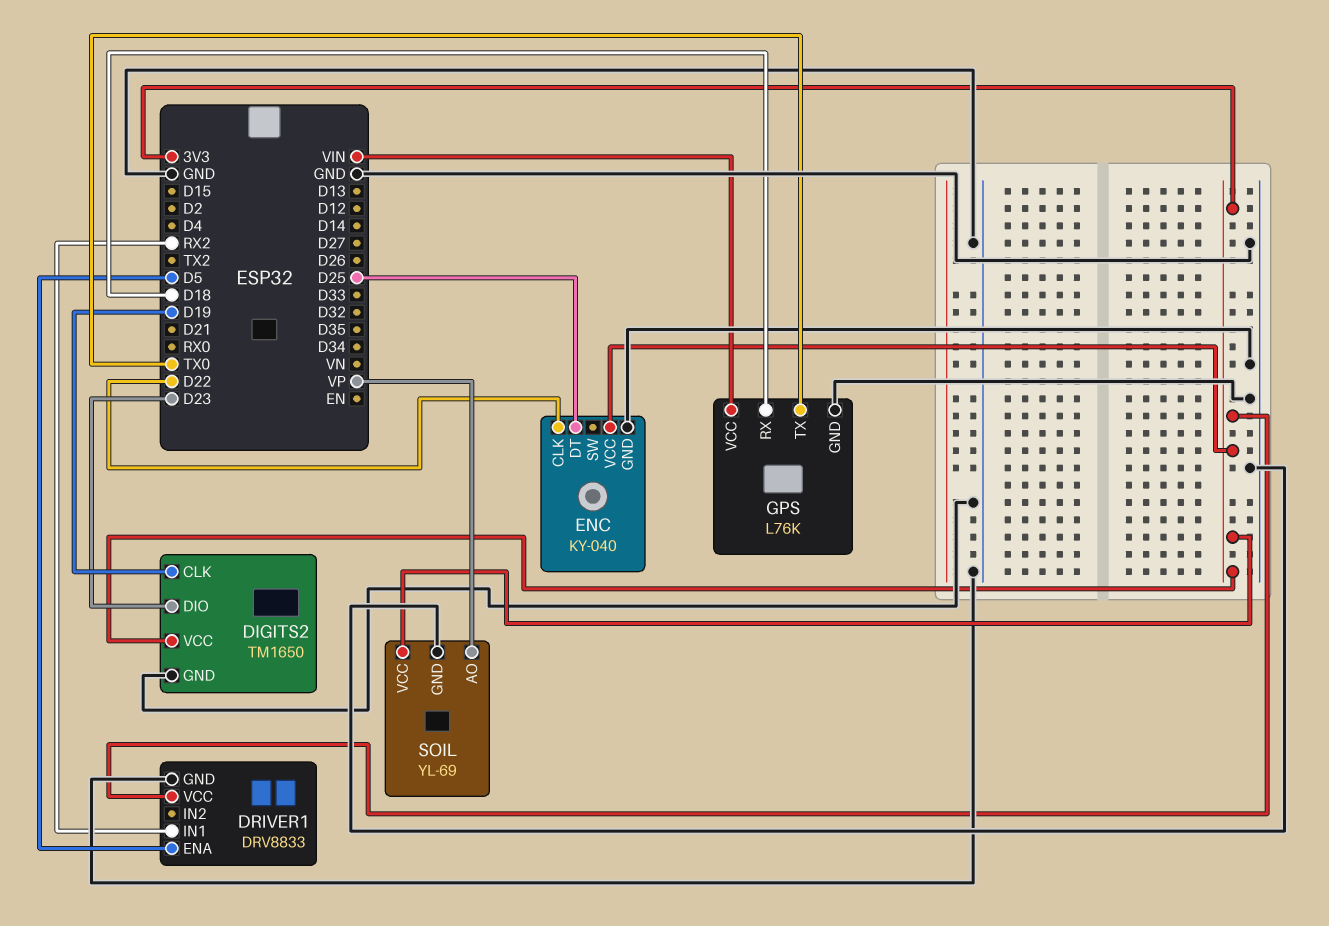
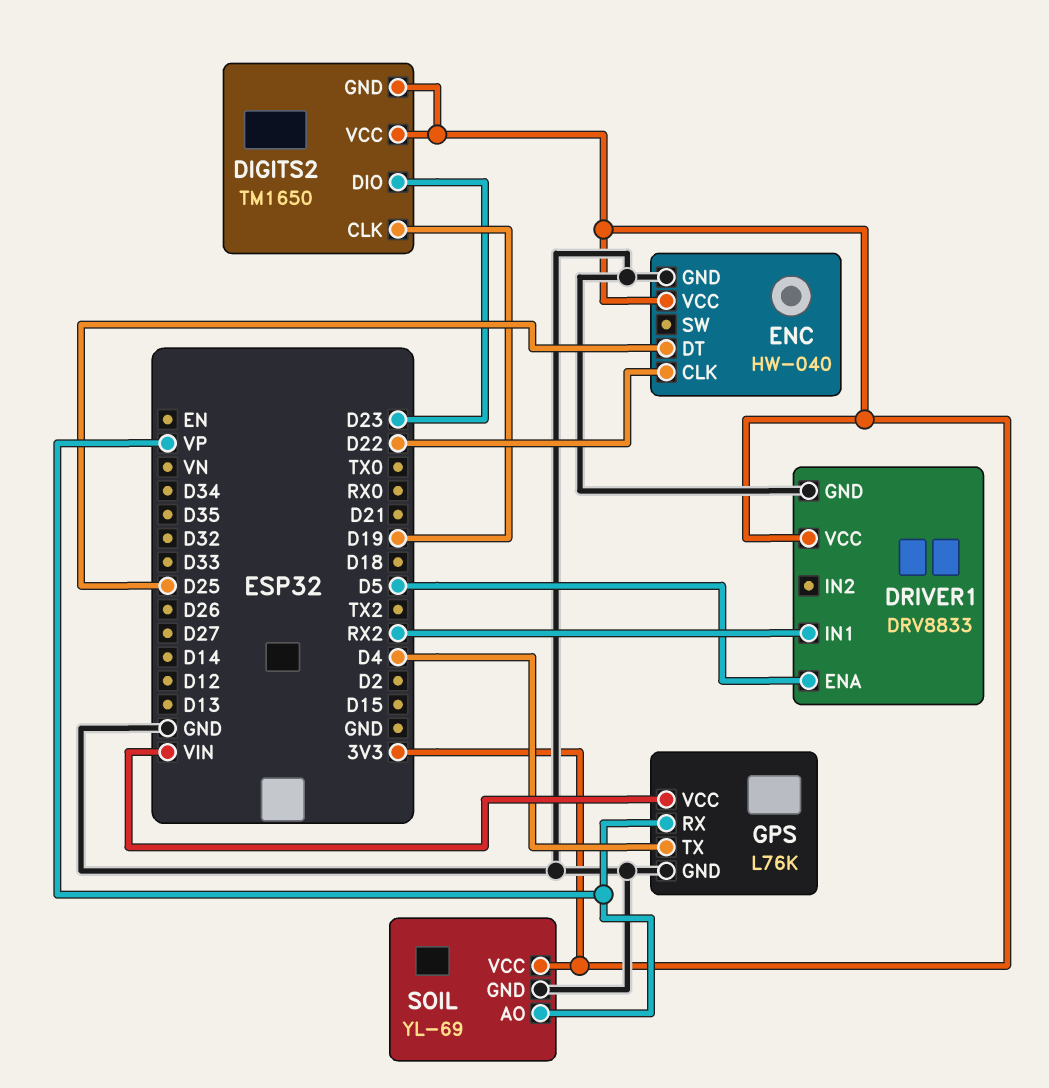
DIGITS2 pin GND: GND -> 3V3
ENC: KY-040 -> HW-040
GPS pin RX: D18 -> VP
GPS pin TX: TX0 -> D4

